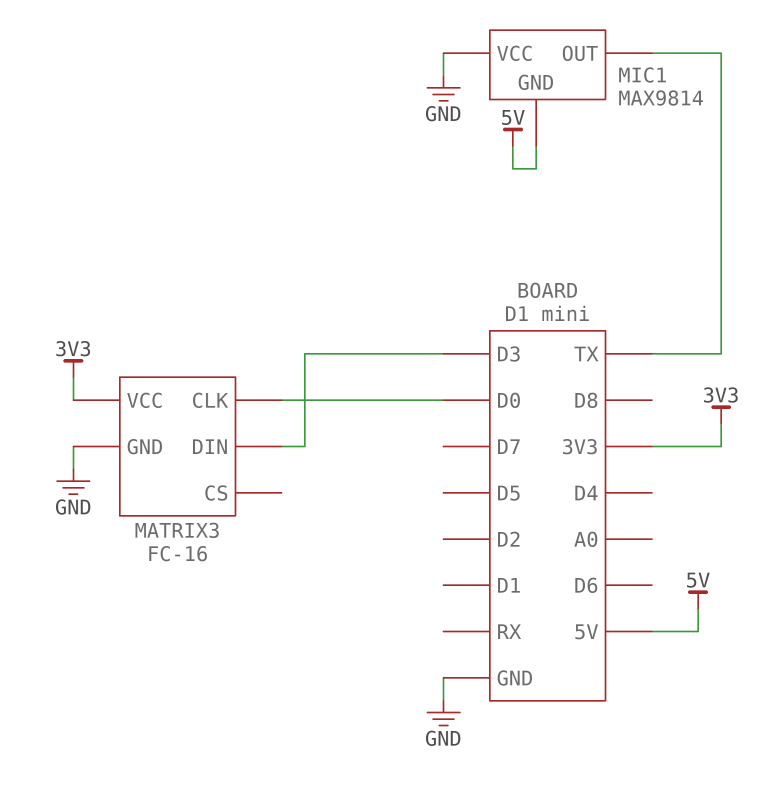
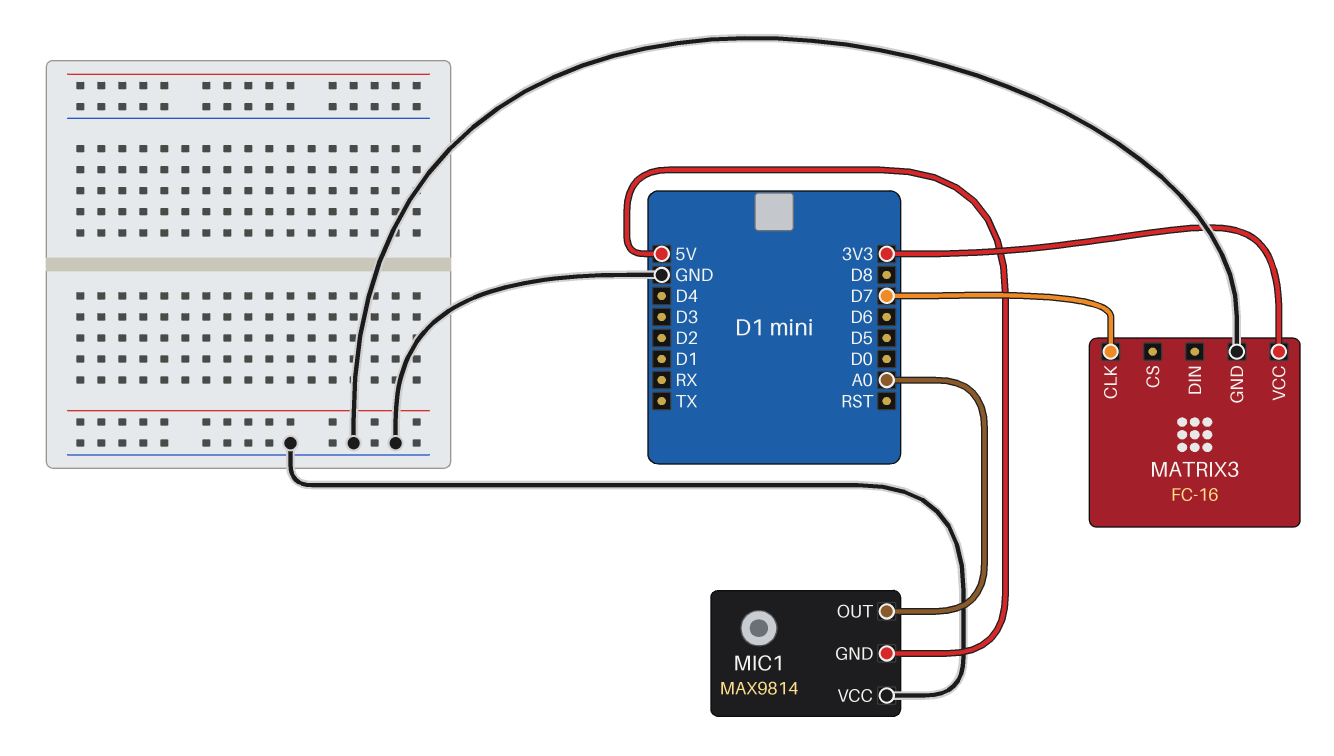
MATRIX3 pin CLK: D0 -> D7
MATRIX3 pin DIN: D3 -> none
MIC1 pin OUT: TX -> A0

